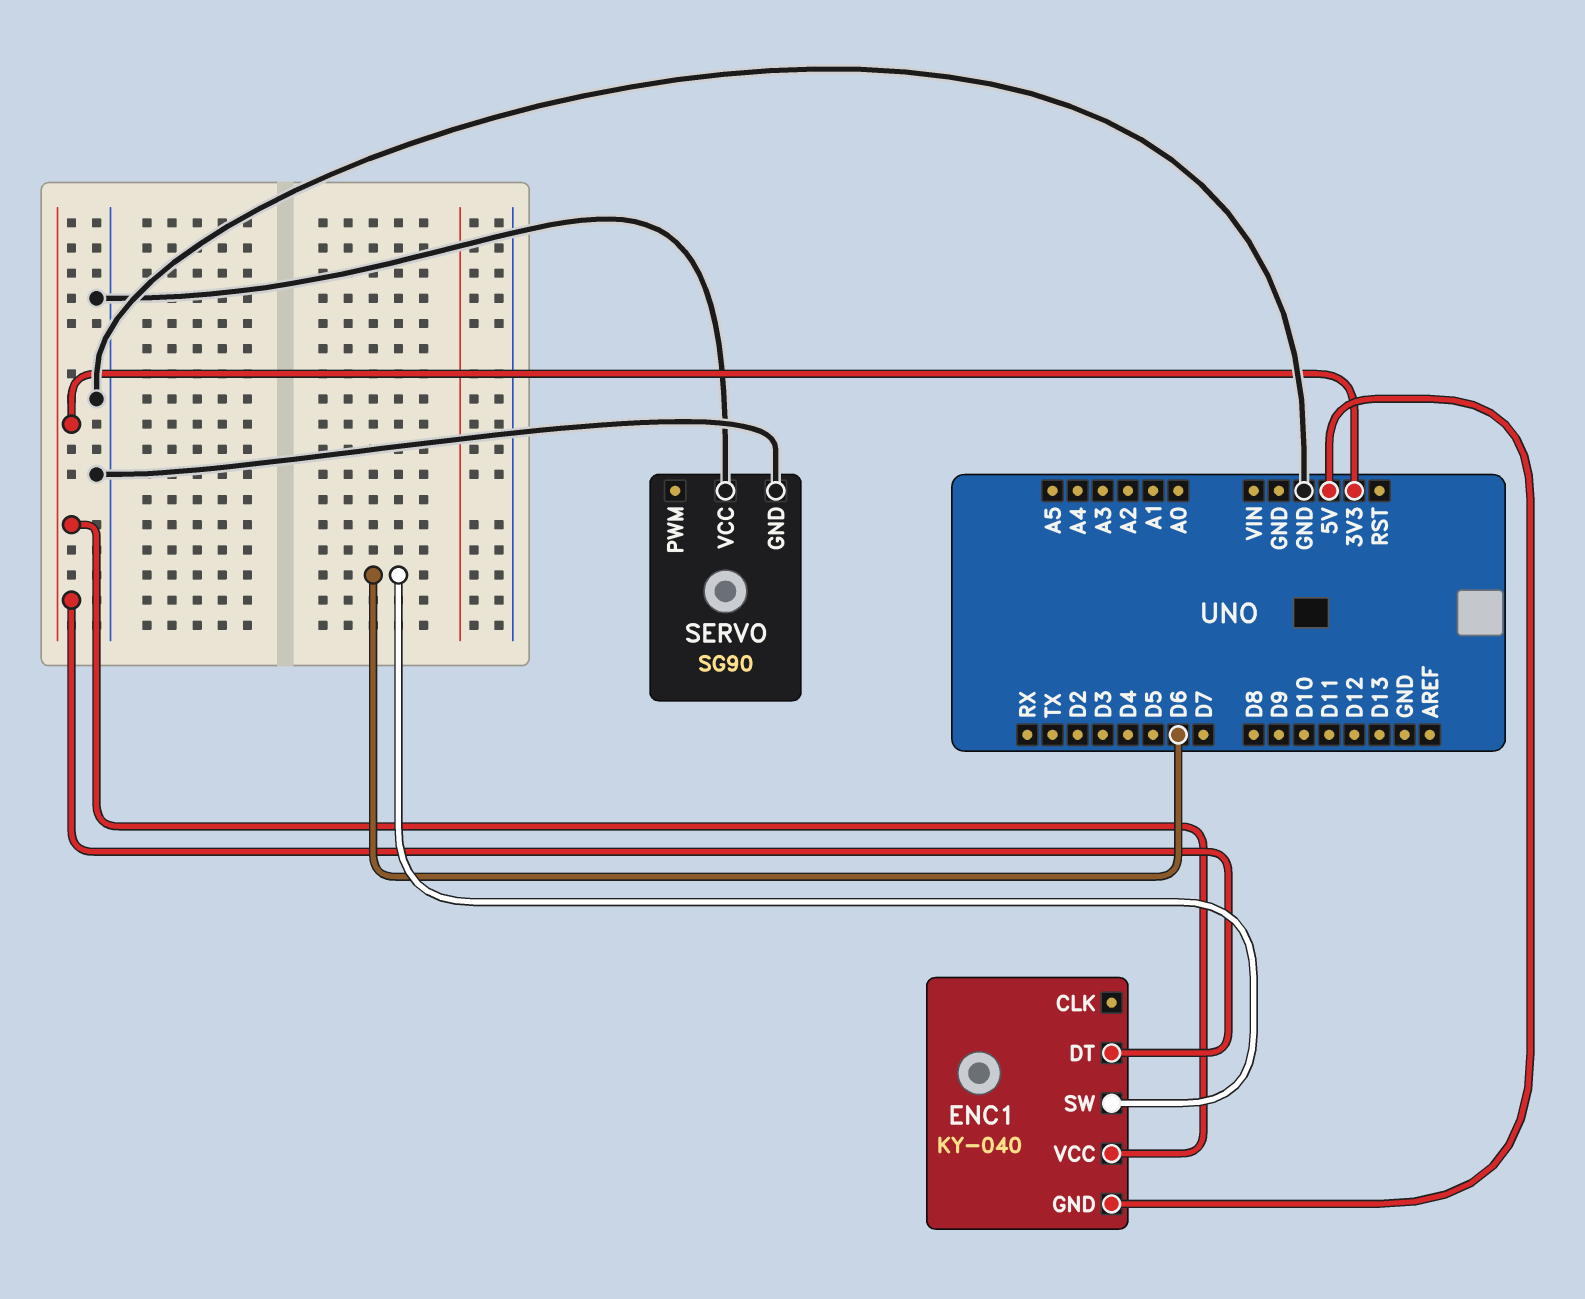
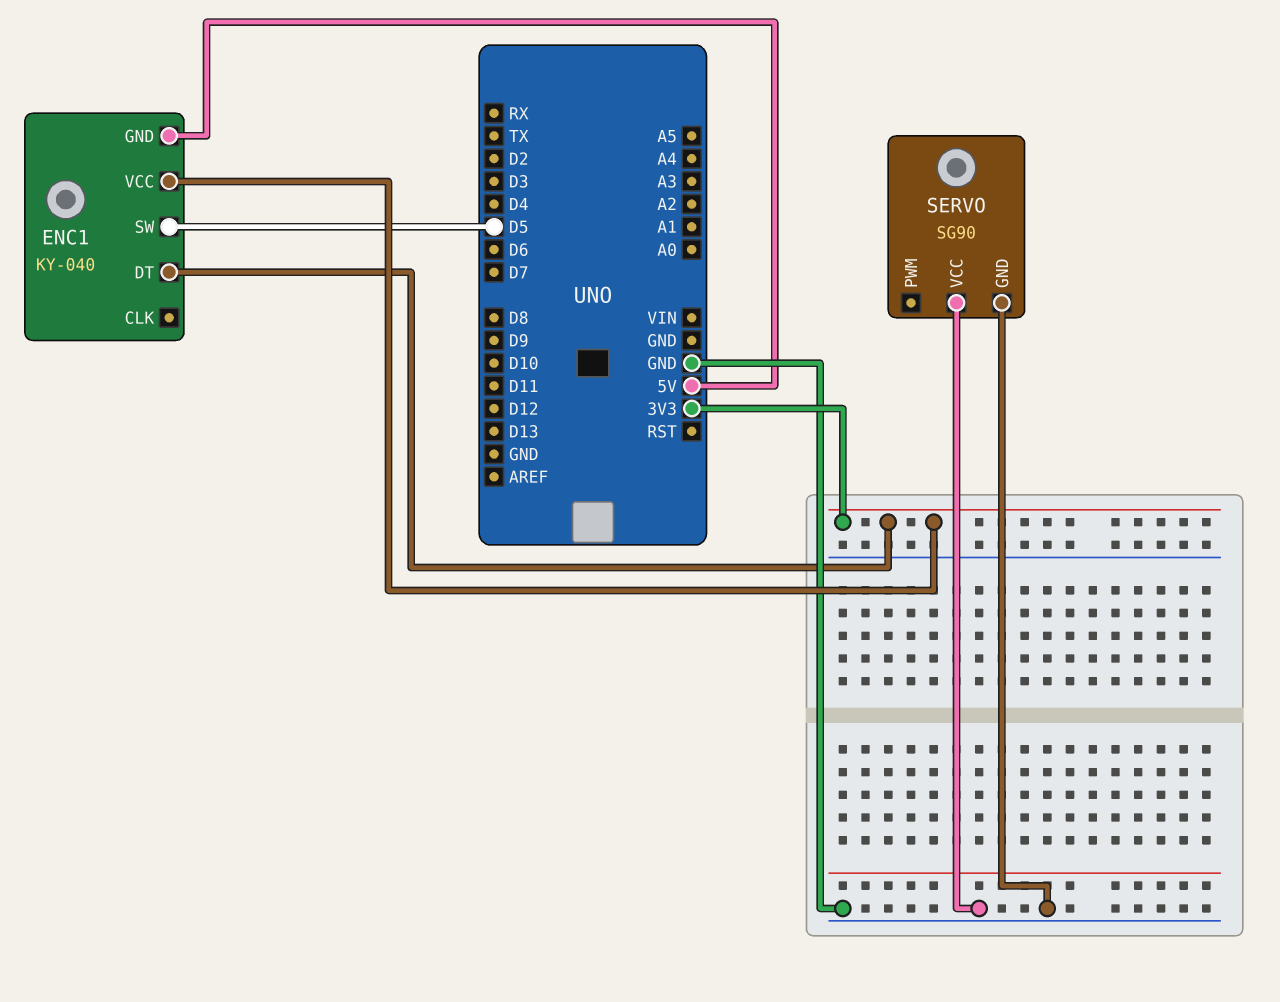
ENC1 pin SW: D6 -> D5

